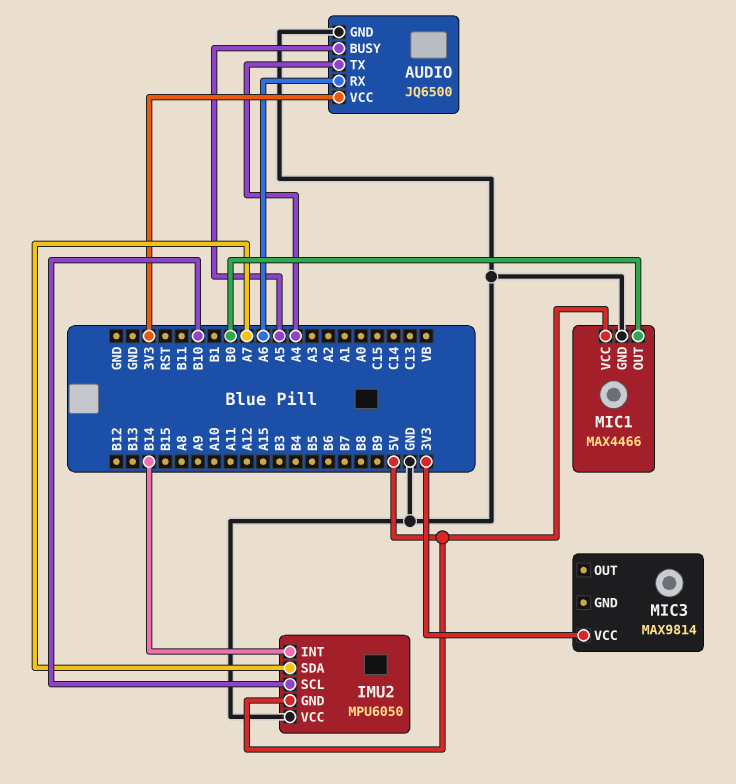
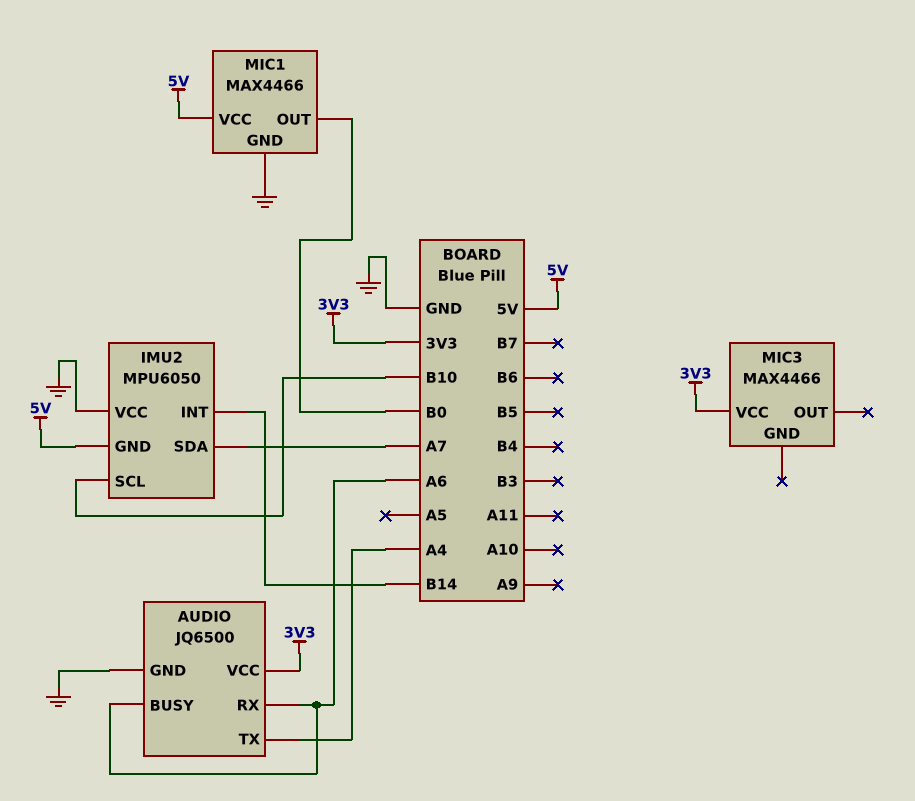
AUDIO pin BUSY: A5 -> A6
MIC3: MAX9814 -> MAX4466

